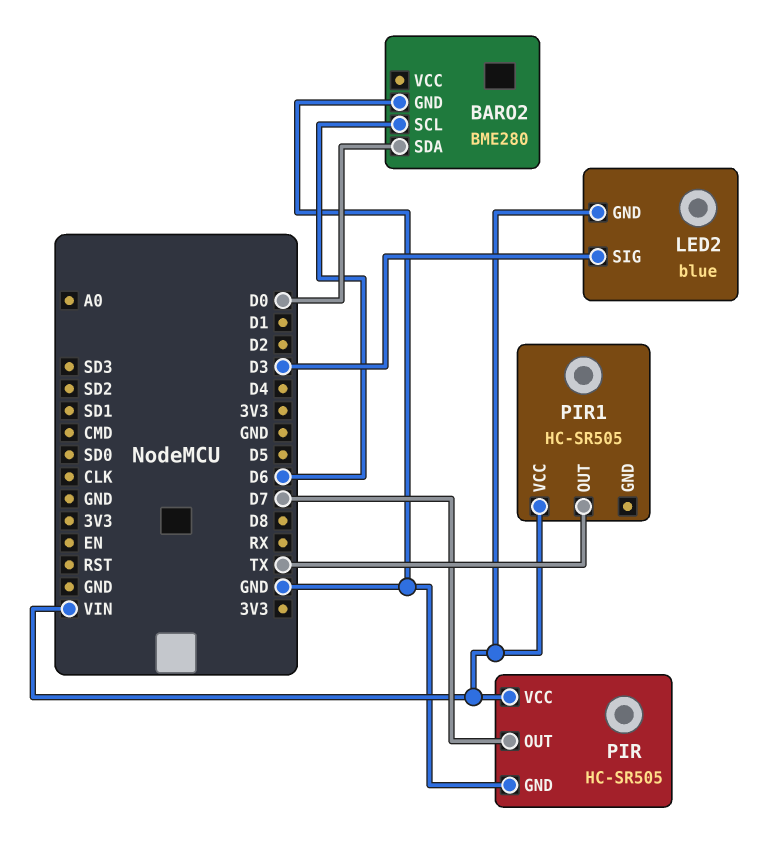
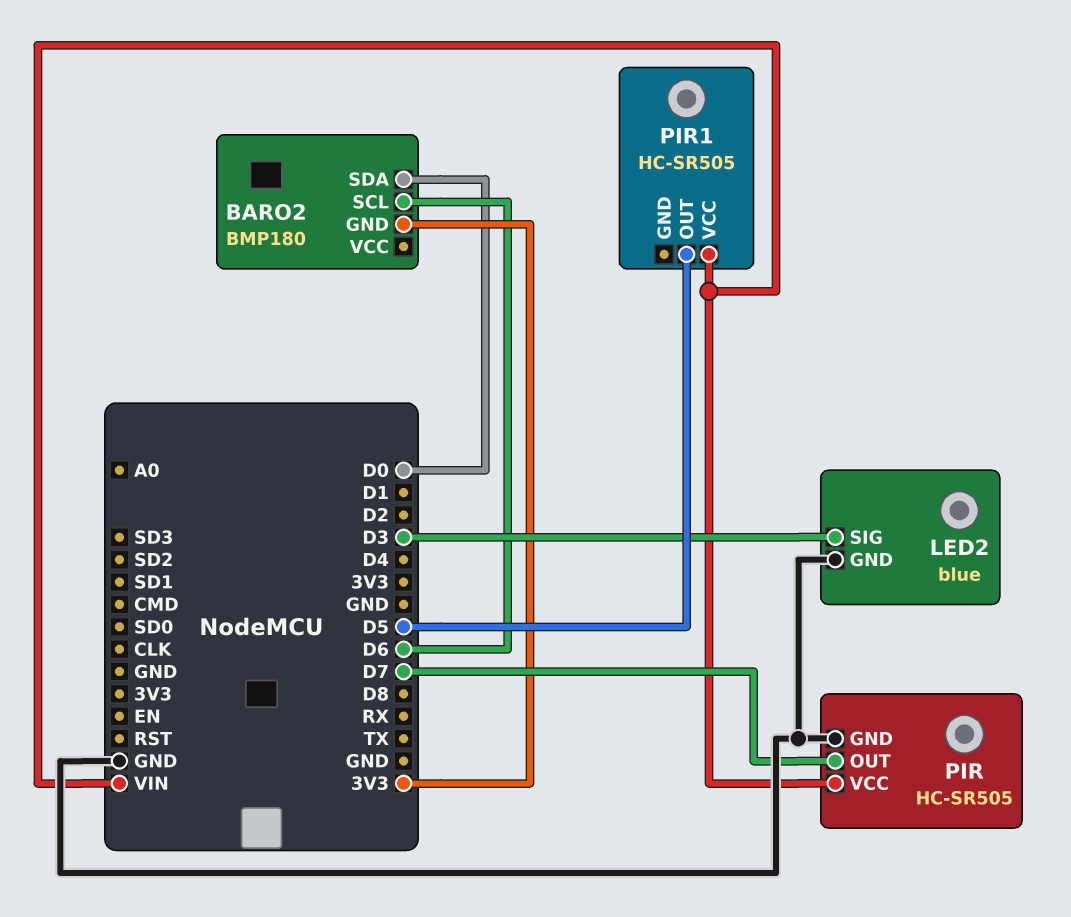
BARO2: BME280 -> BMP180
BARO2 pin GND: GND -> 3V3
LED2 pin GND: VIN -> GND
PIR1 pin OUT: TX -> D5

